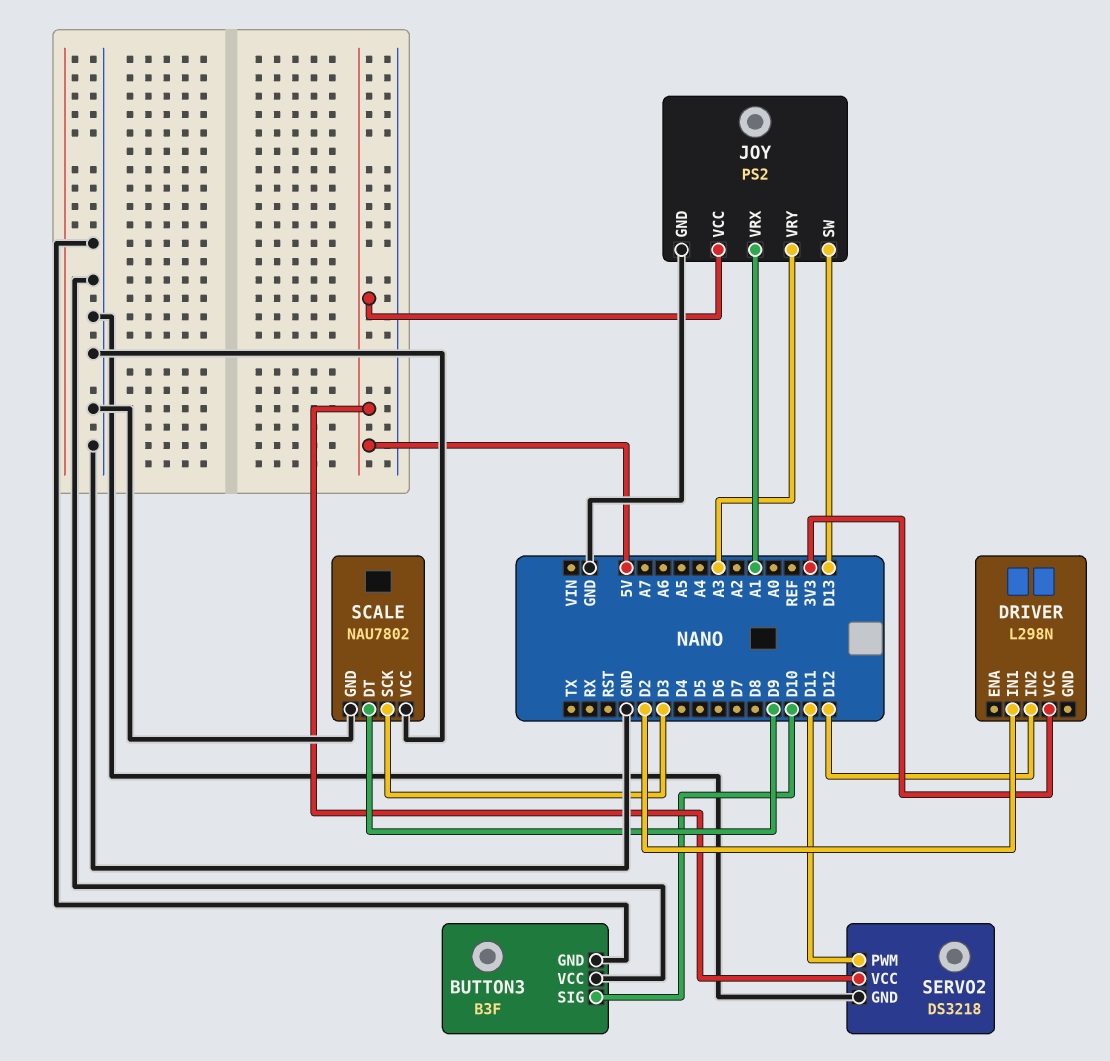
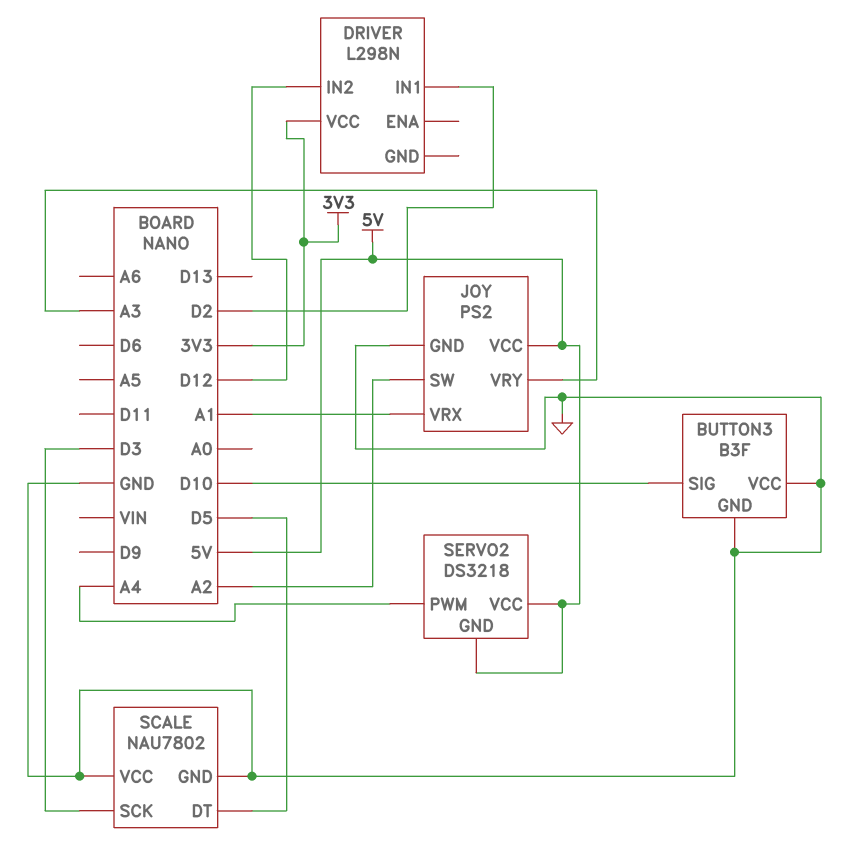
JOY pin SW: D13 -> A2
SCALE pin DT: D9 -> D5
SERVO2 pin GND: GND -> 5V
SERVO2 pin PWM: D11 -> A4

